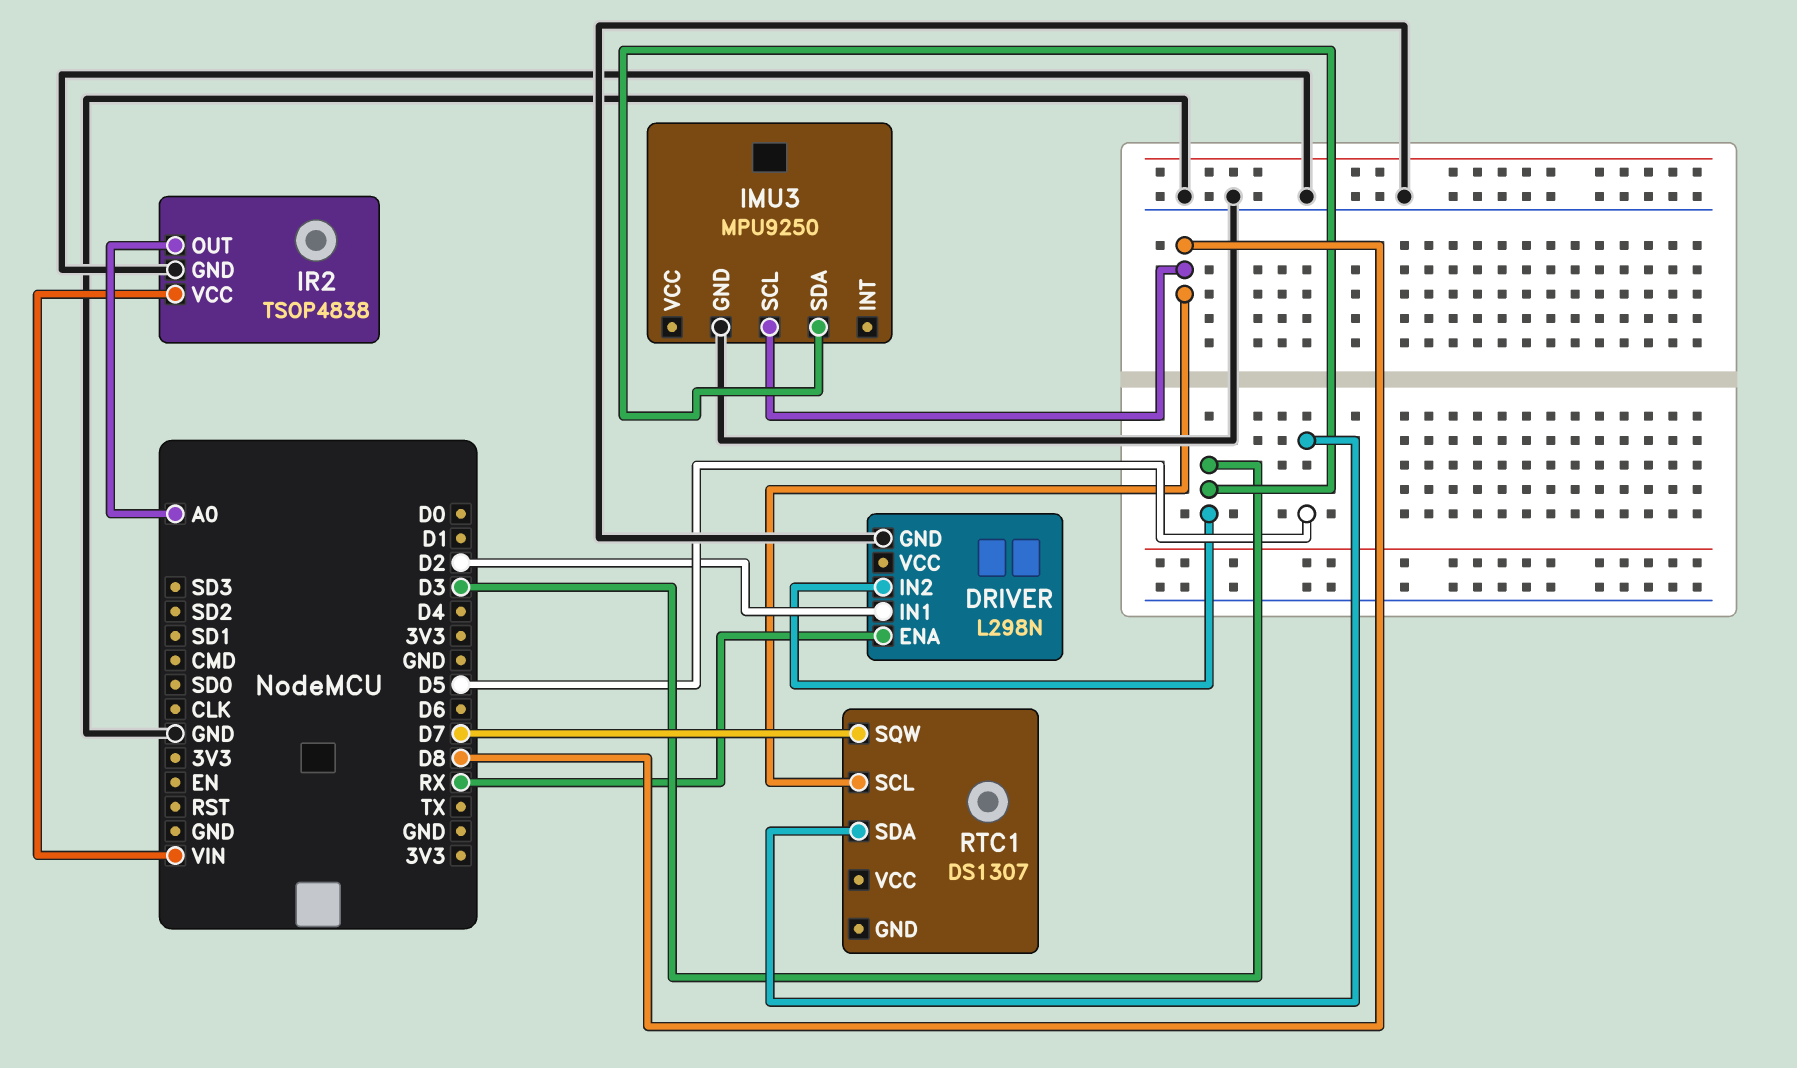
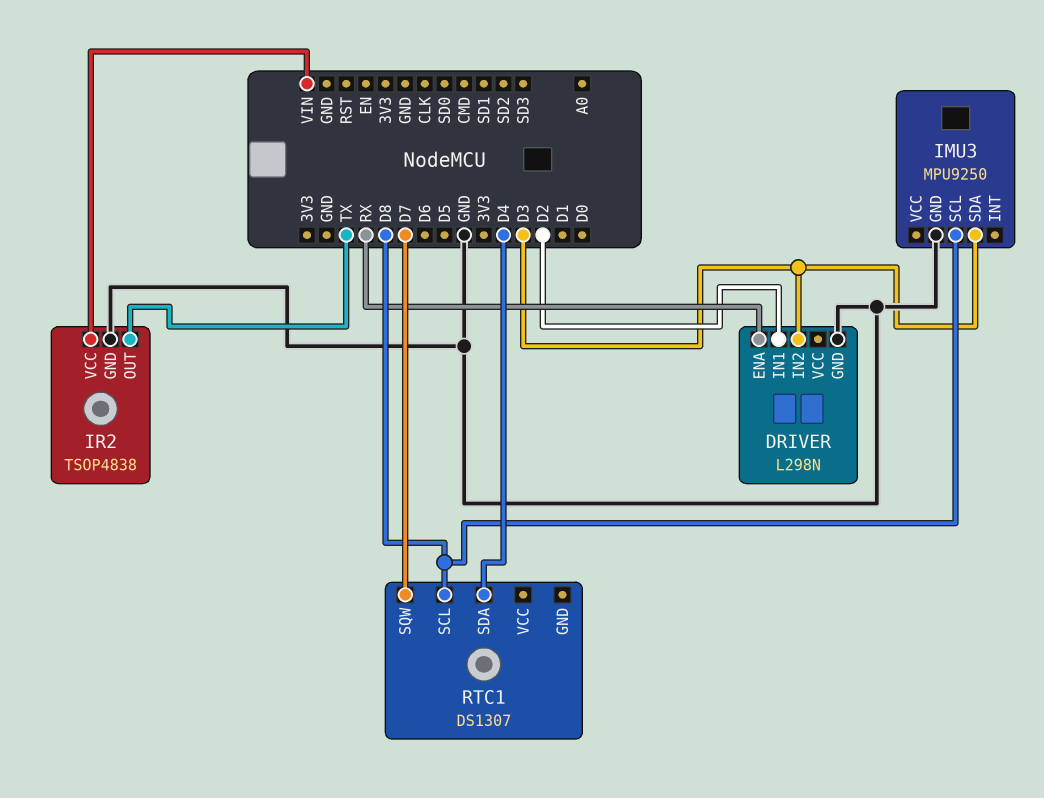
IR2 pin OUT: A0 -> TX
RTC1 pin SDA: D5 -> D4

